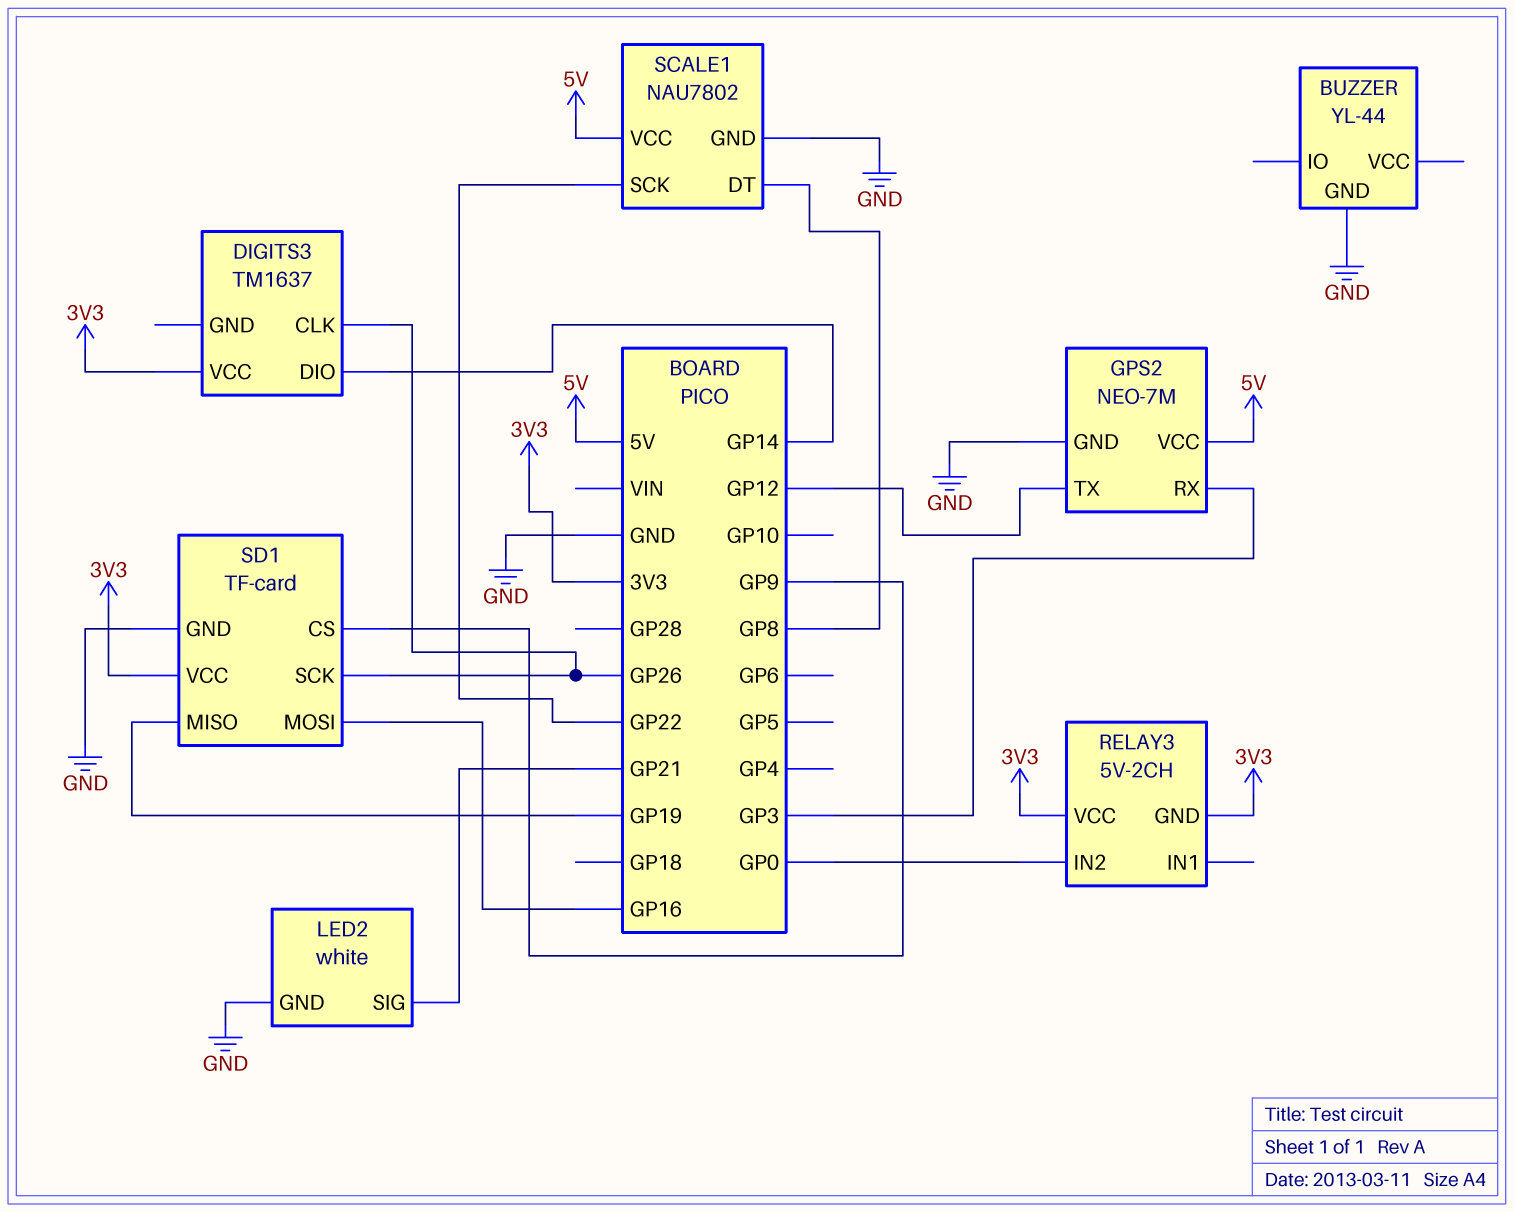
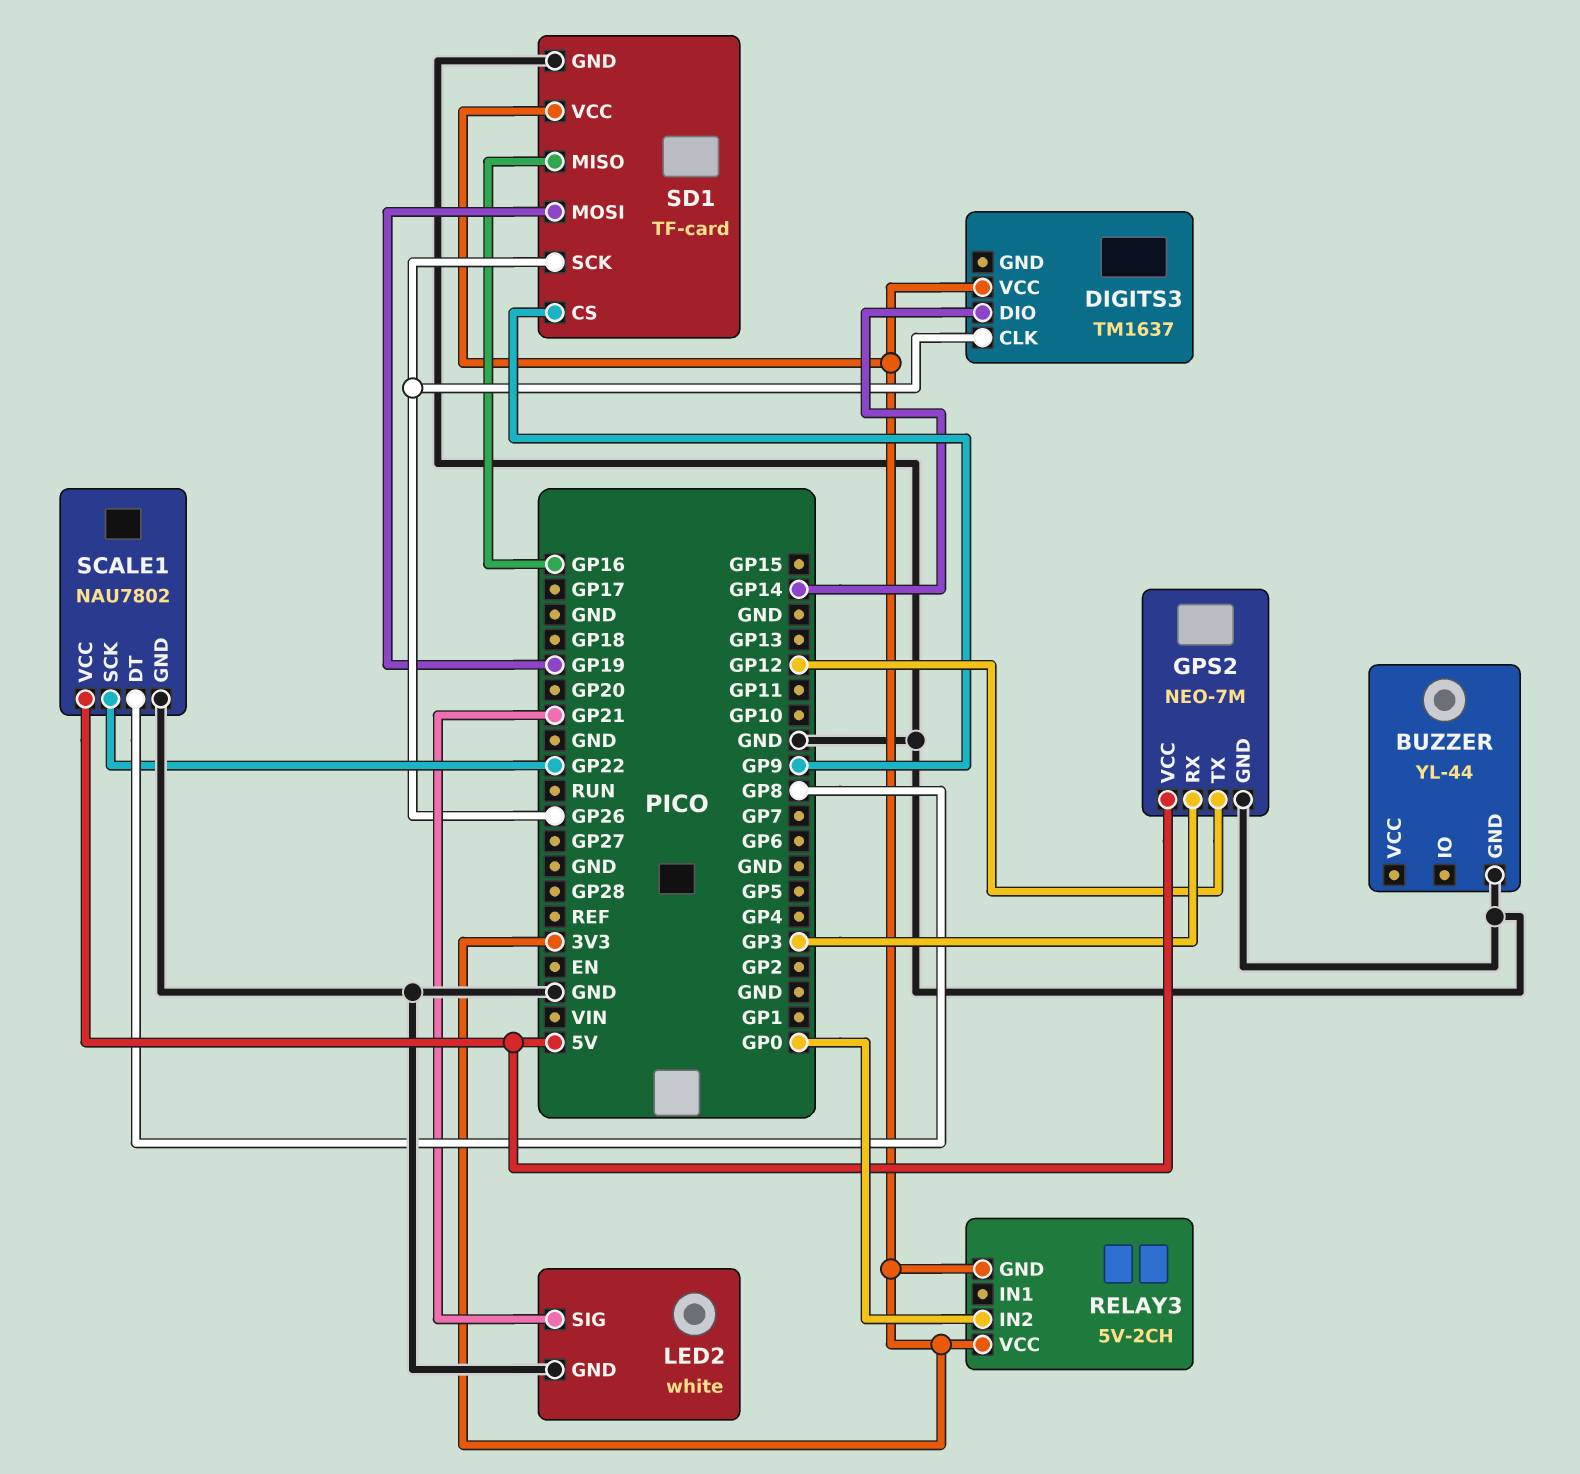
SD1 pin MISO: GP19 -> GP16
SD1 pin MOSI: GP16 -> GP19

